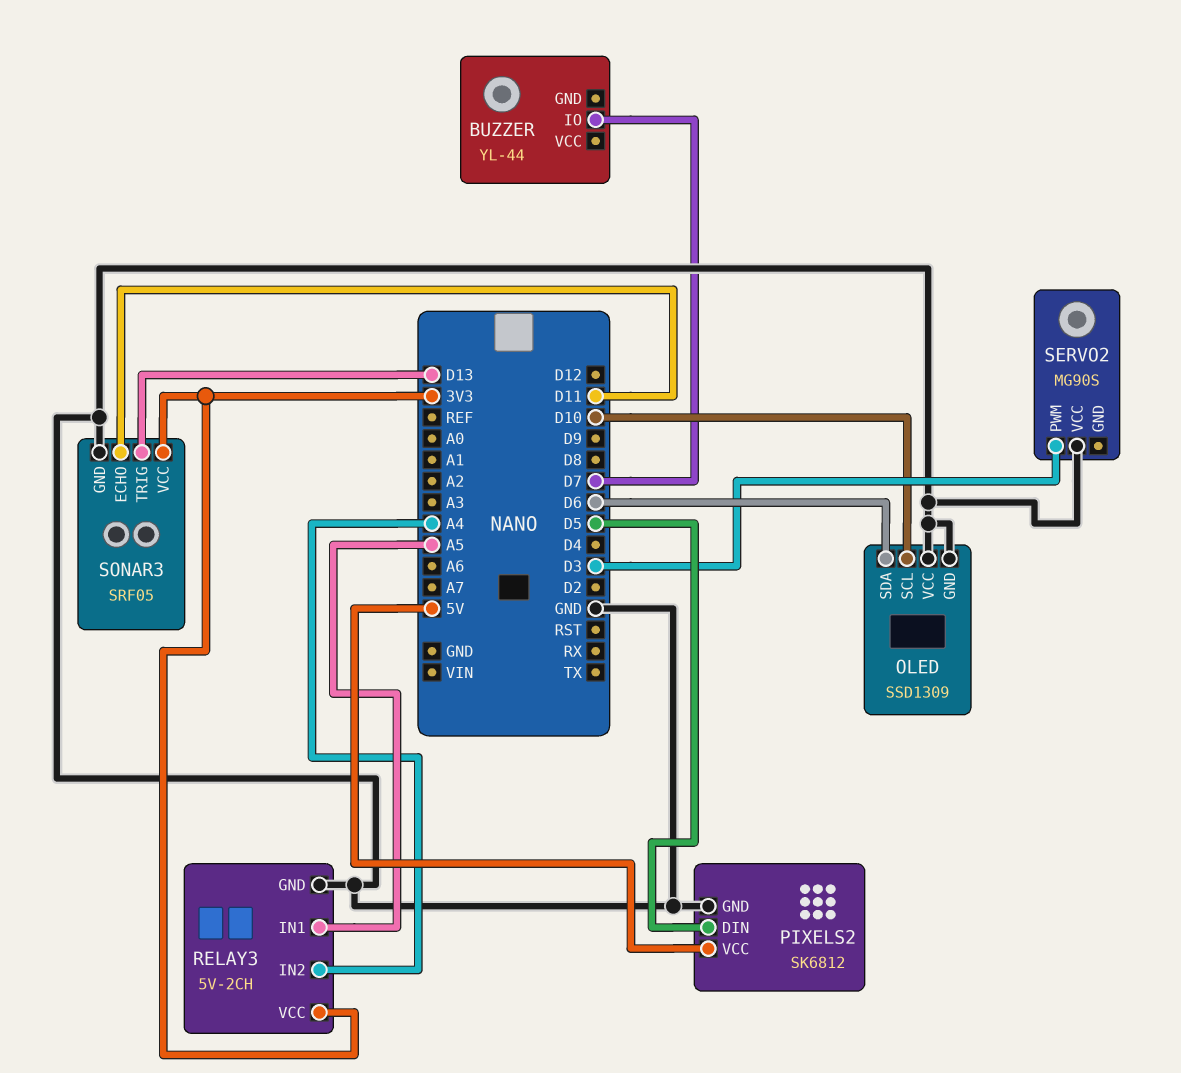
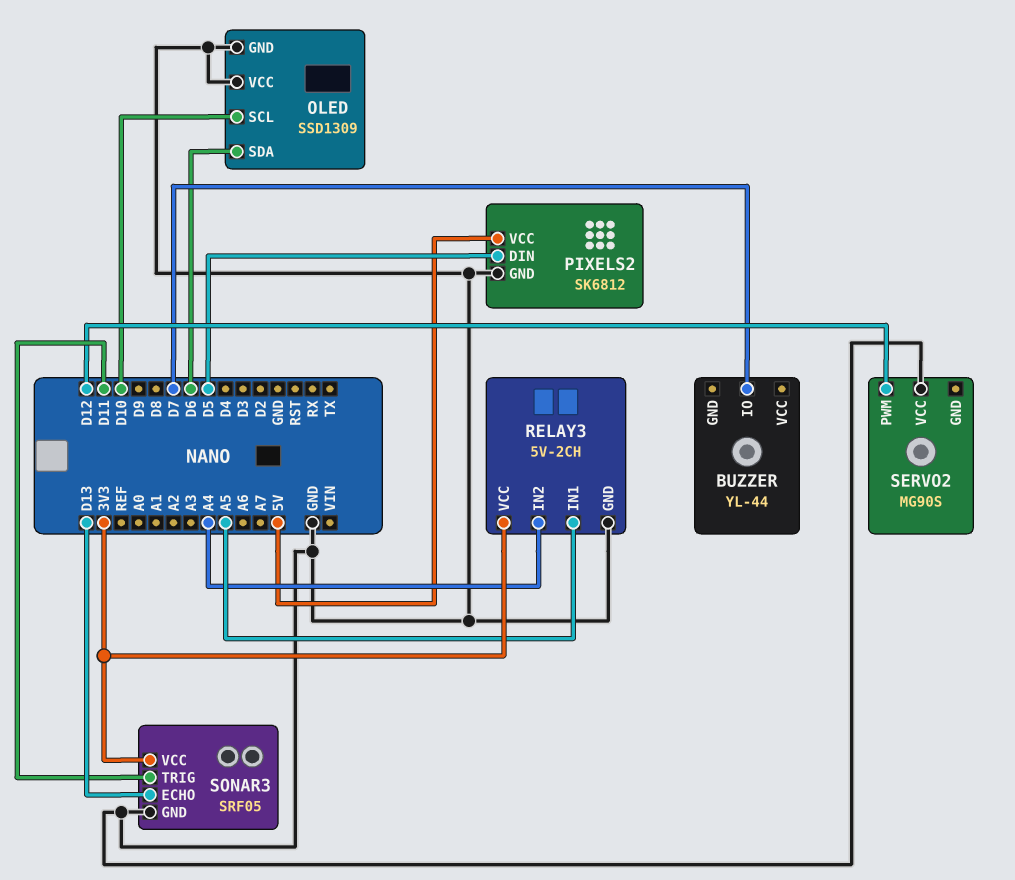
SERVO2 pin PWM: D3 -> D12
SONAR3 pin ECHO: D11 -> D13
SONAR3 pin TRIG: D13 -> D11

